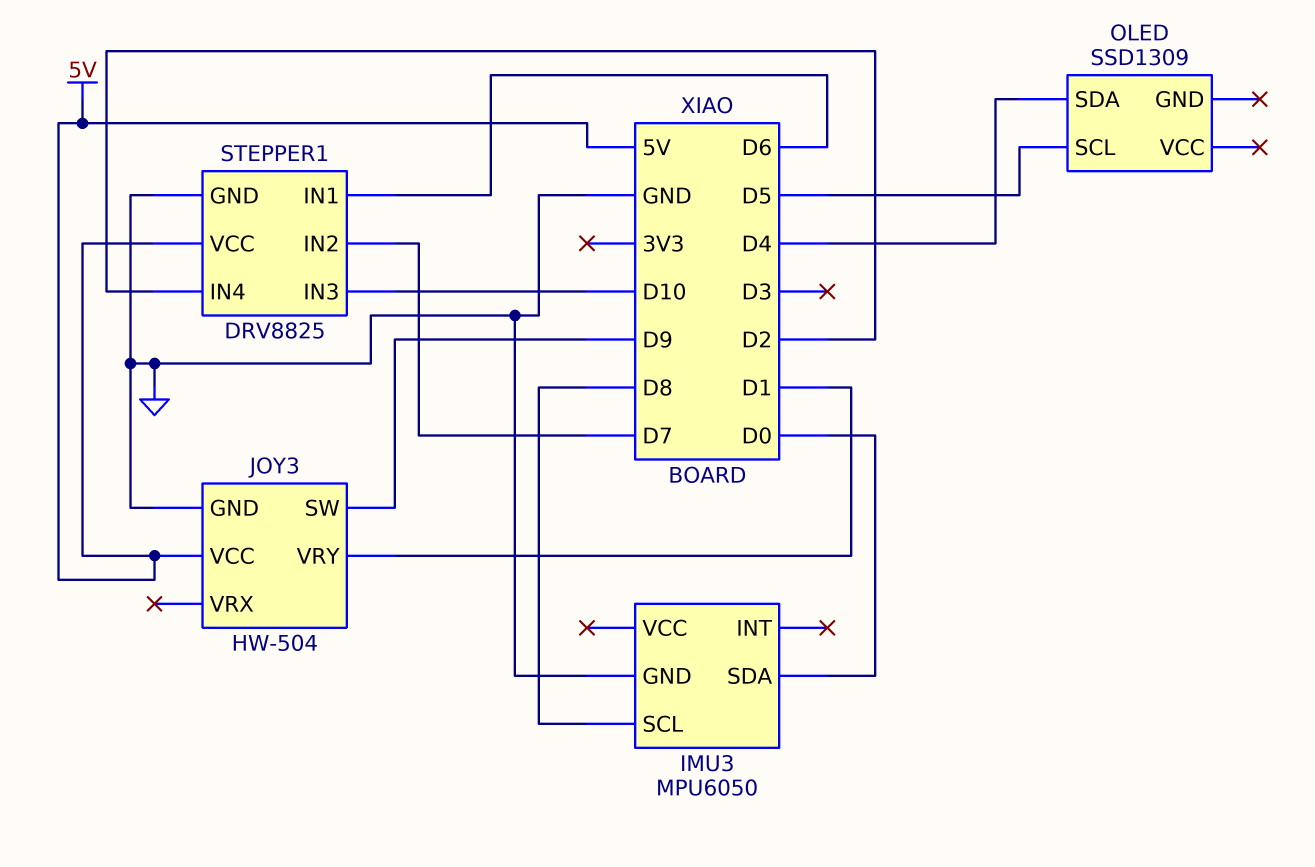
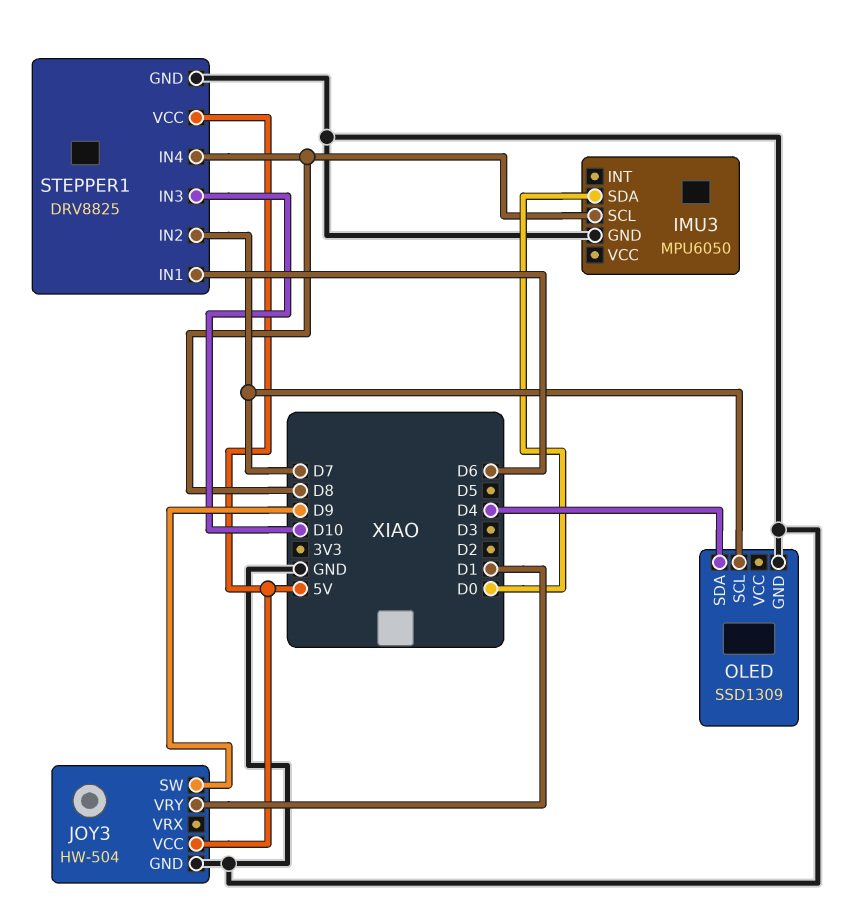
OLED pin GND: none -> GND
OLED pin SCL: D5 -> D7
STEPPER1 pin IN4: D2 -> D8

